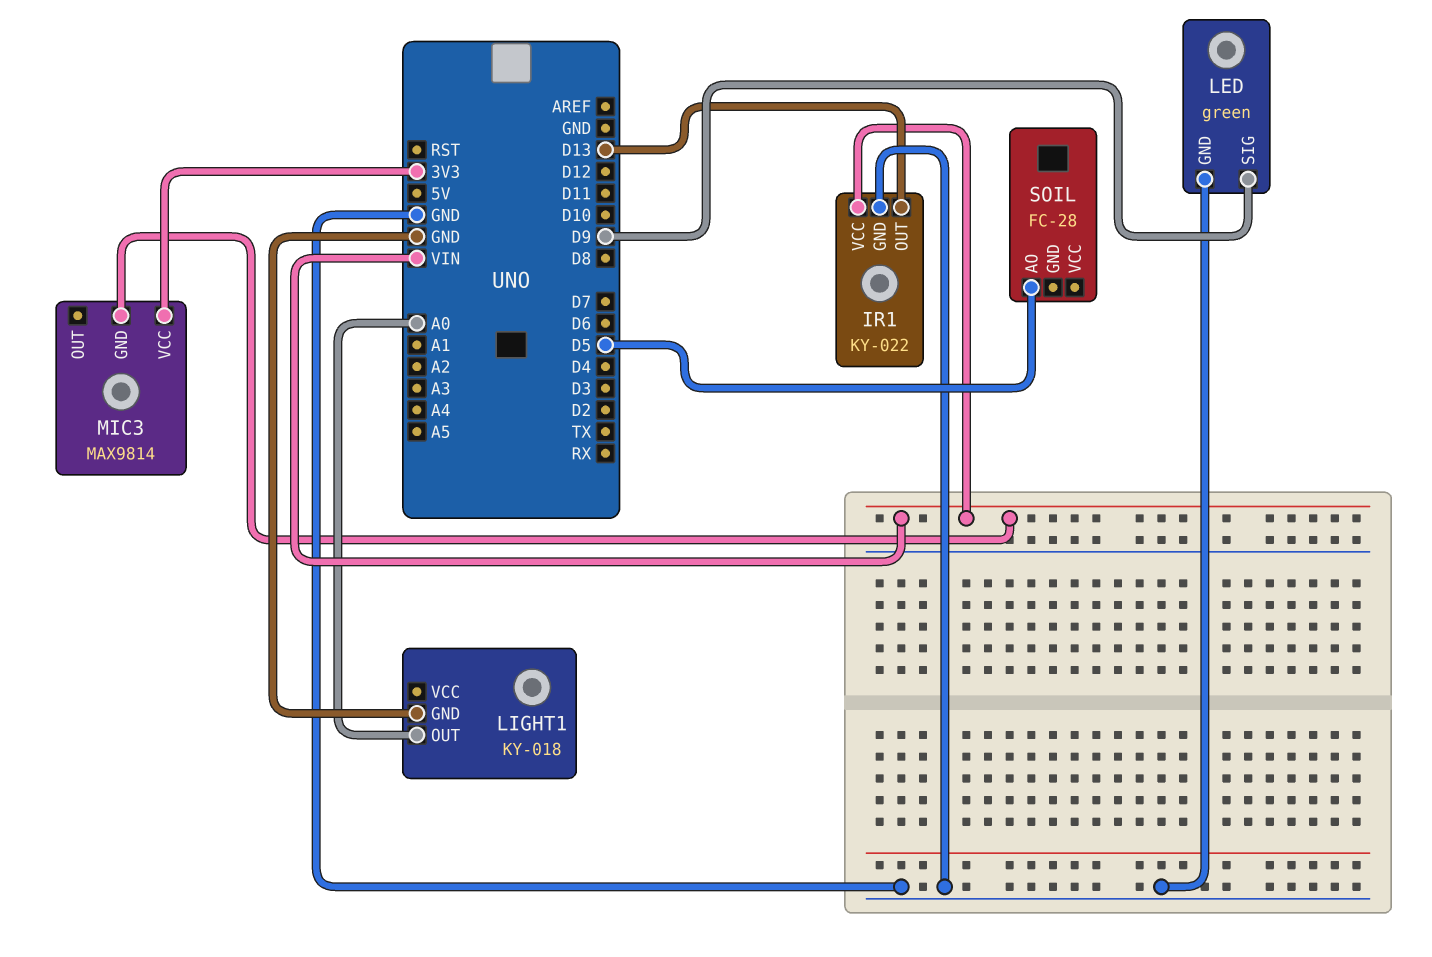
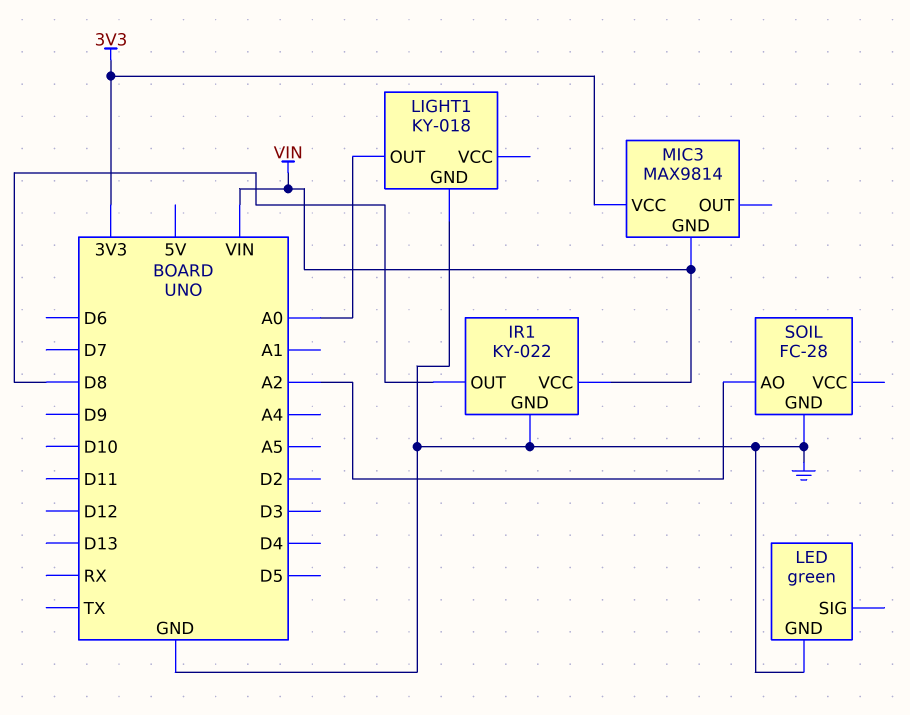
IR1 pin OUT: D13 -> D8
LED pin SIG: D9 -> none
SOIL pin AO: D5 -> A2
SOIL pin GND: none -> GND

